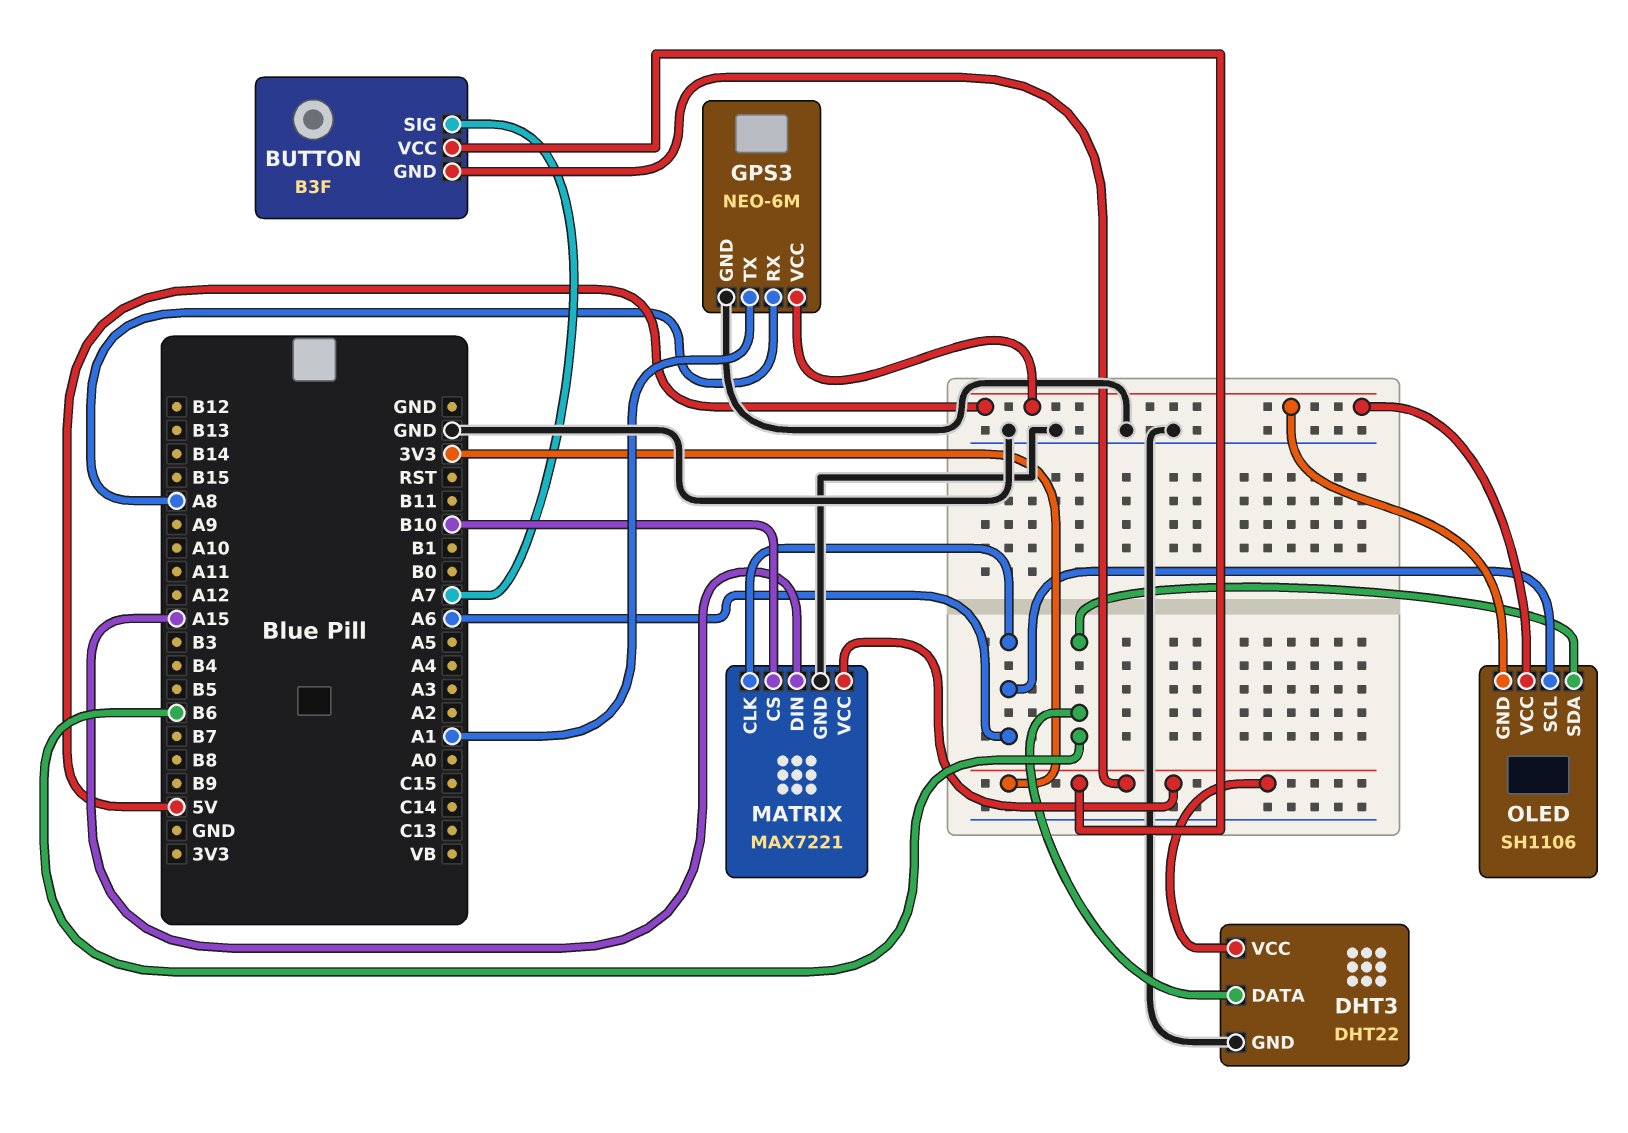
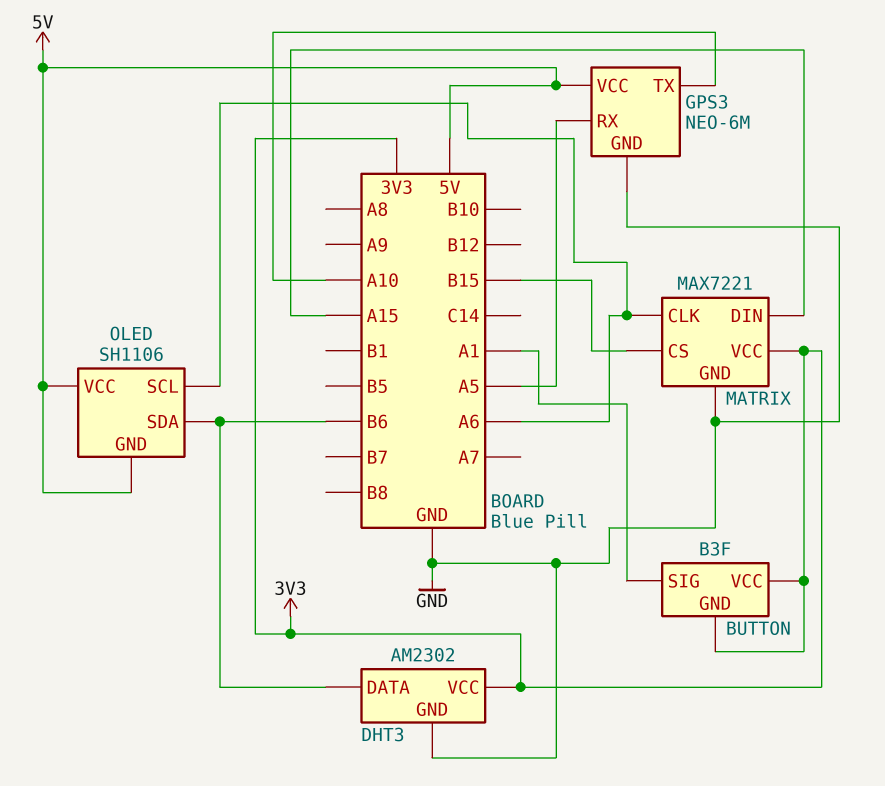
BUTTON pin SIG: A7 -> A1
DHT3: DHT22 -> AM2302
GPS3 pin RX: A8 -> A5
GPS3 pin TX: A1 -> A10
MATRIX pin CS: B10 -> B15

